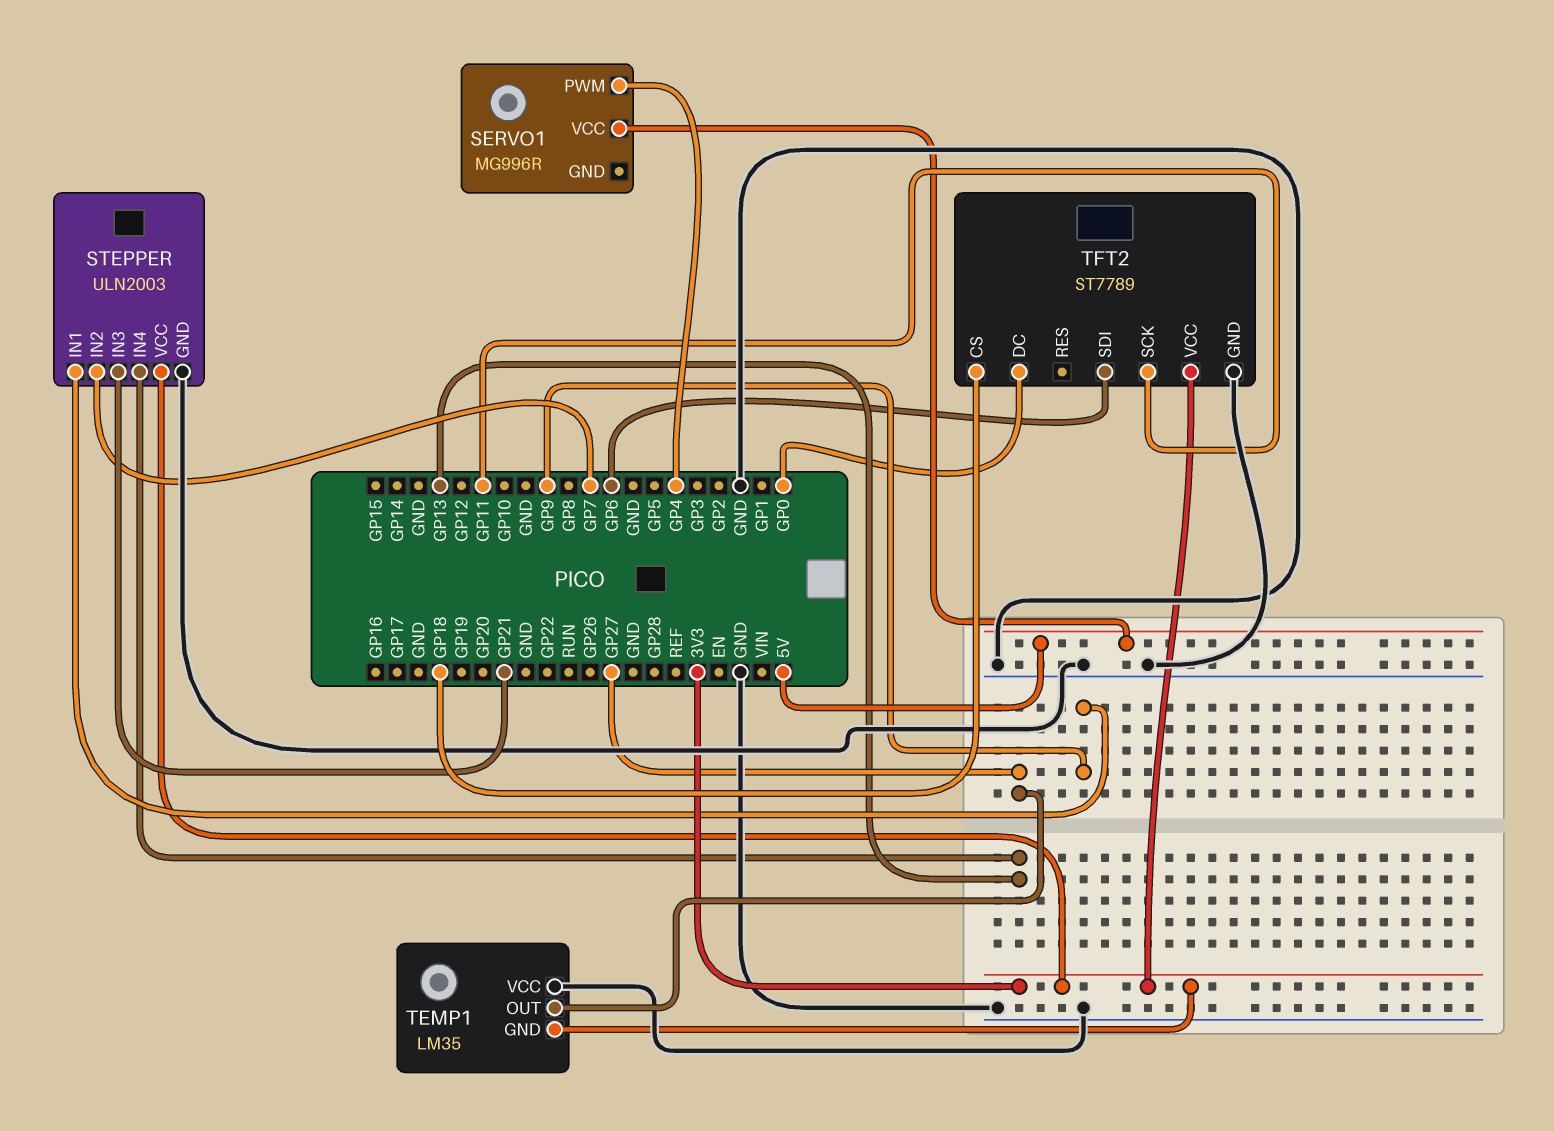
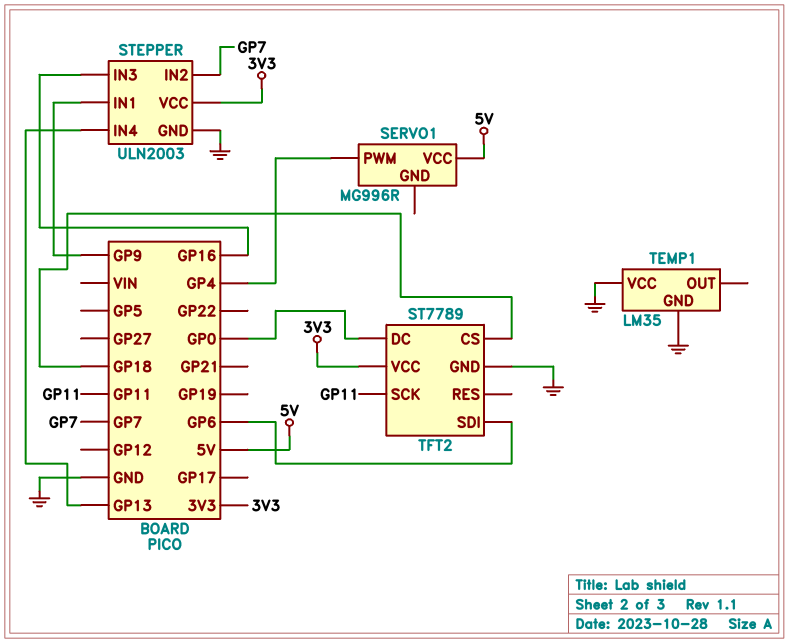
STEPPER pin IN3: GP21 -> GP16
TEMP1 pin GND: 3V3 -> GND
TEMP1 pin OUT: GP27 -> none

